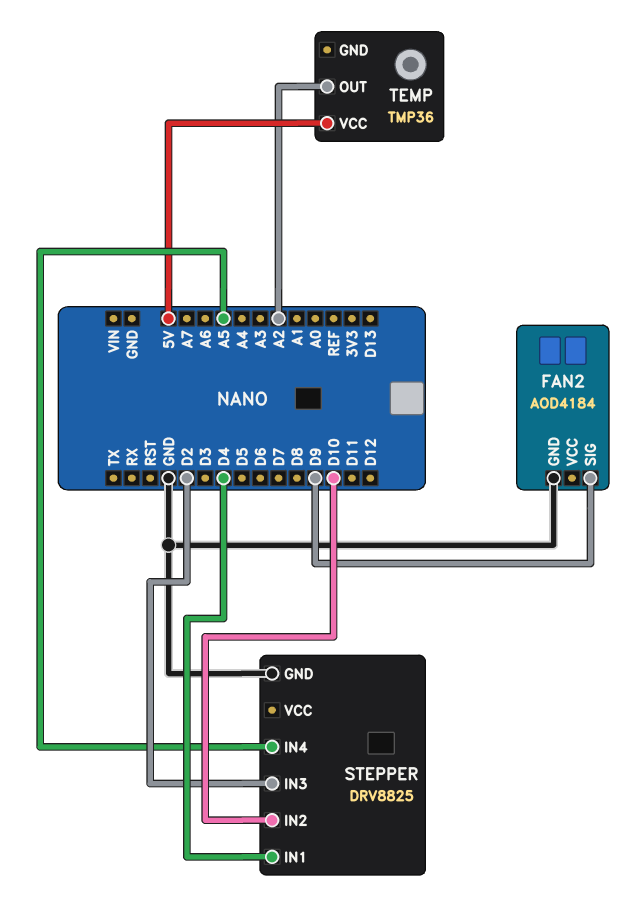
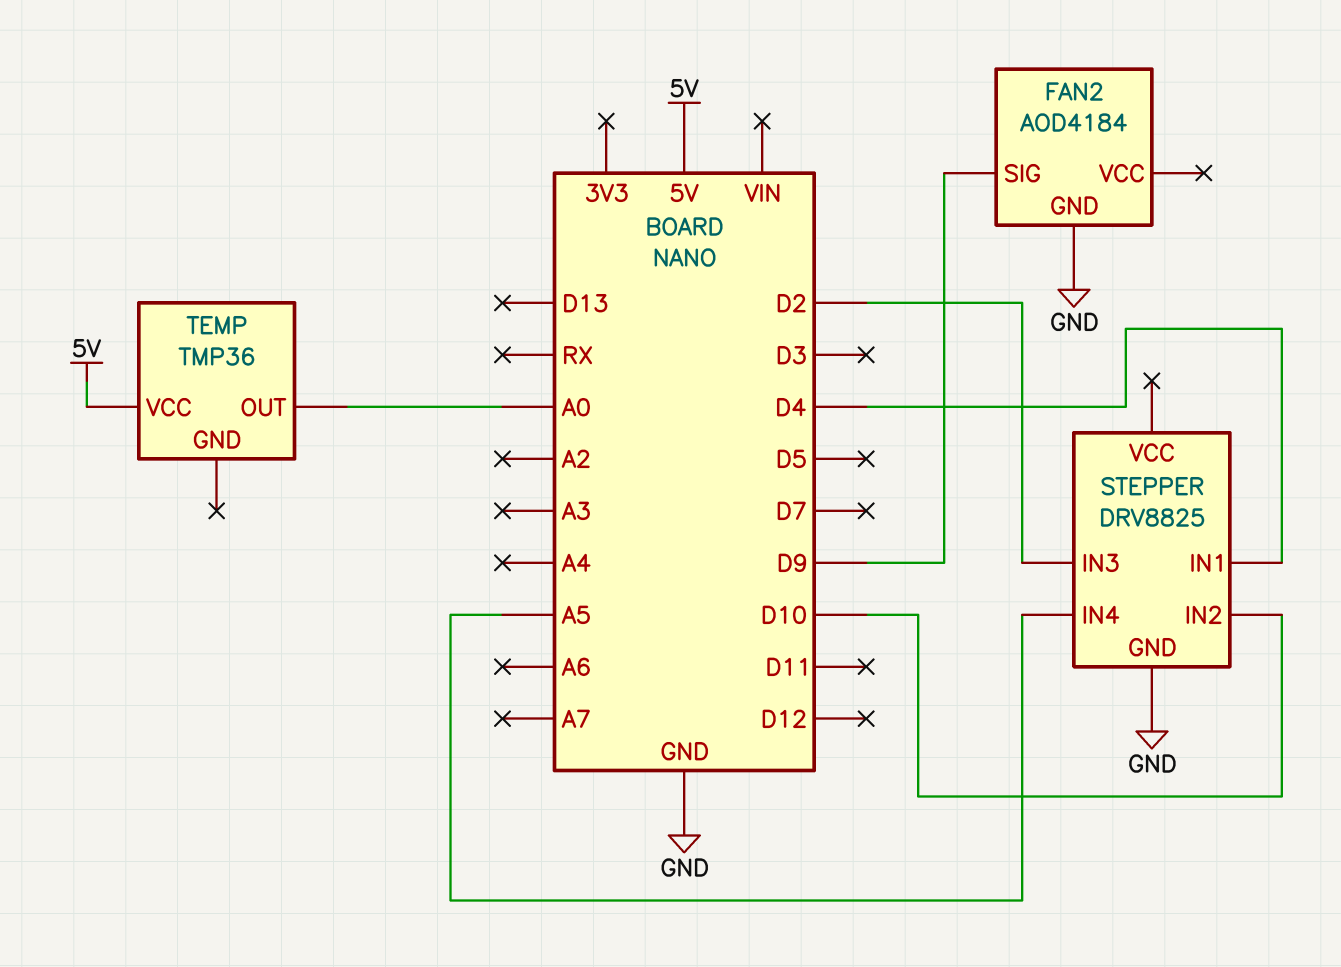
TEMP pin OUT: A2 -> A0

